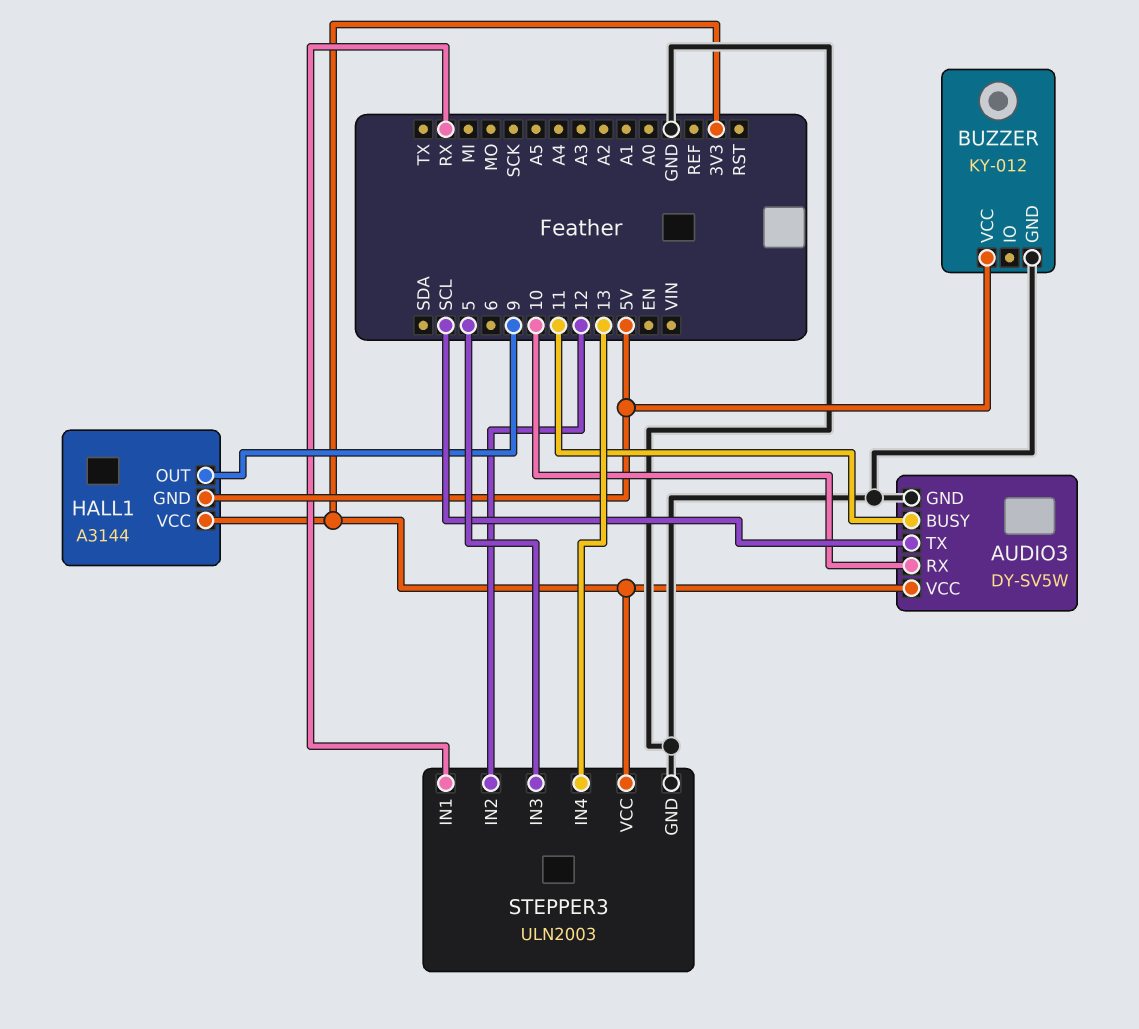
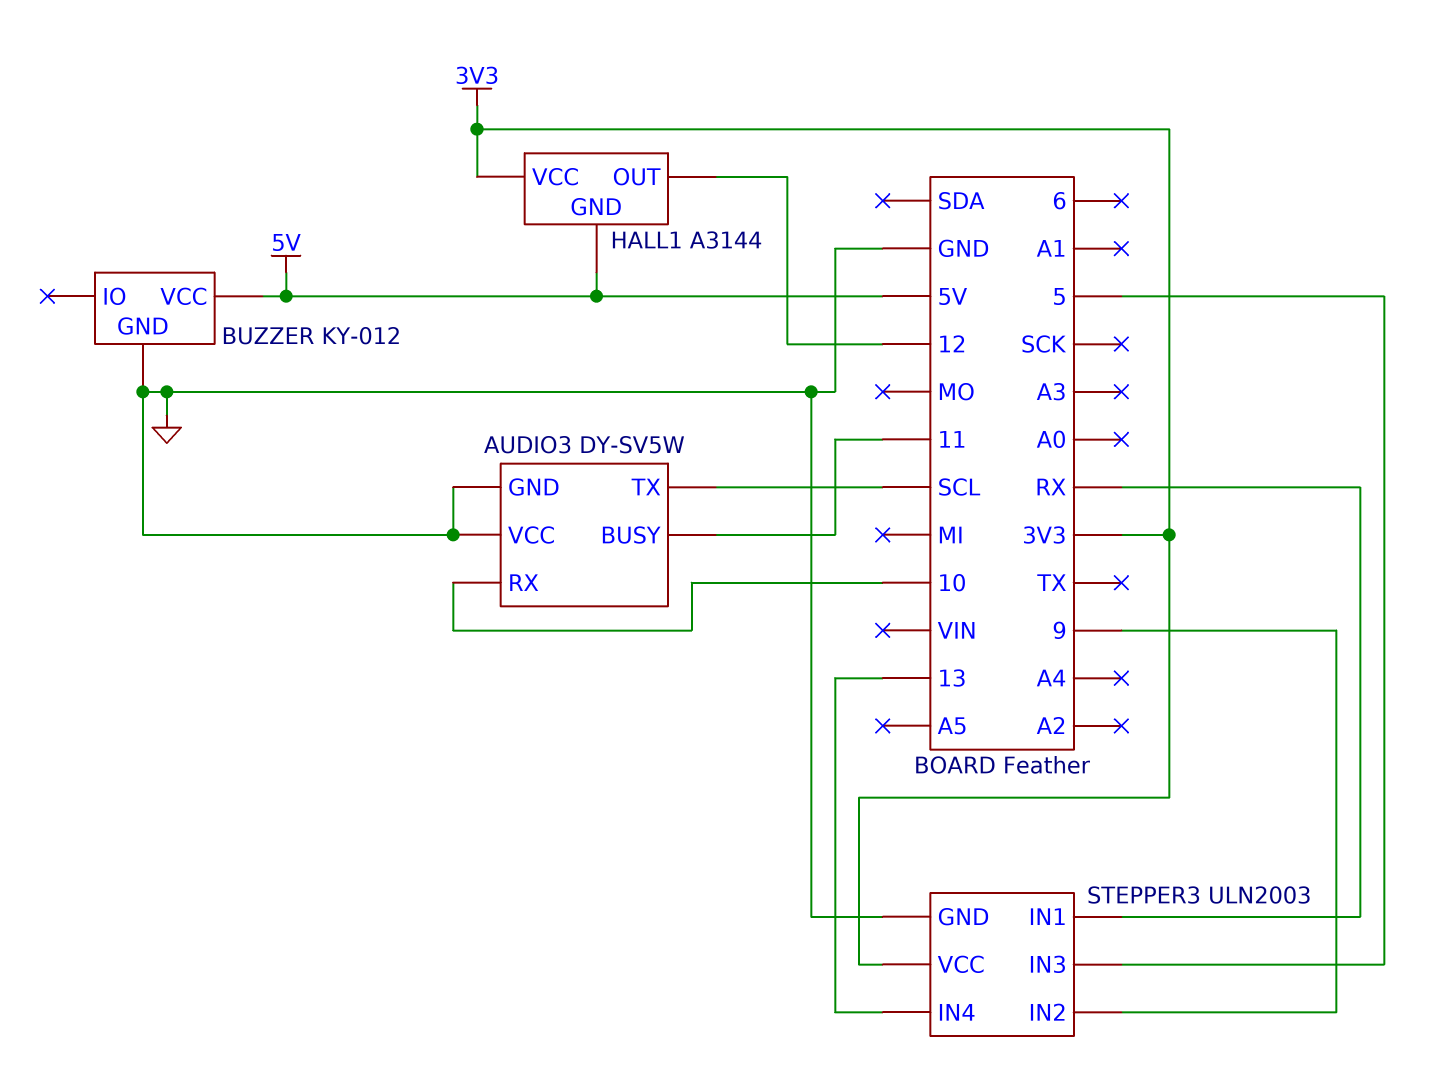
AUDIO3 pin VCC: 3V3 -> GND
HALL1 pin OUT: 9 -> 12
STEPPER3 pin IN2: 12 -> 9

